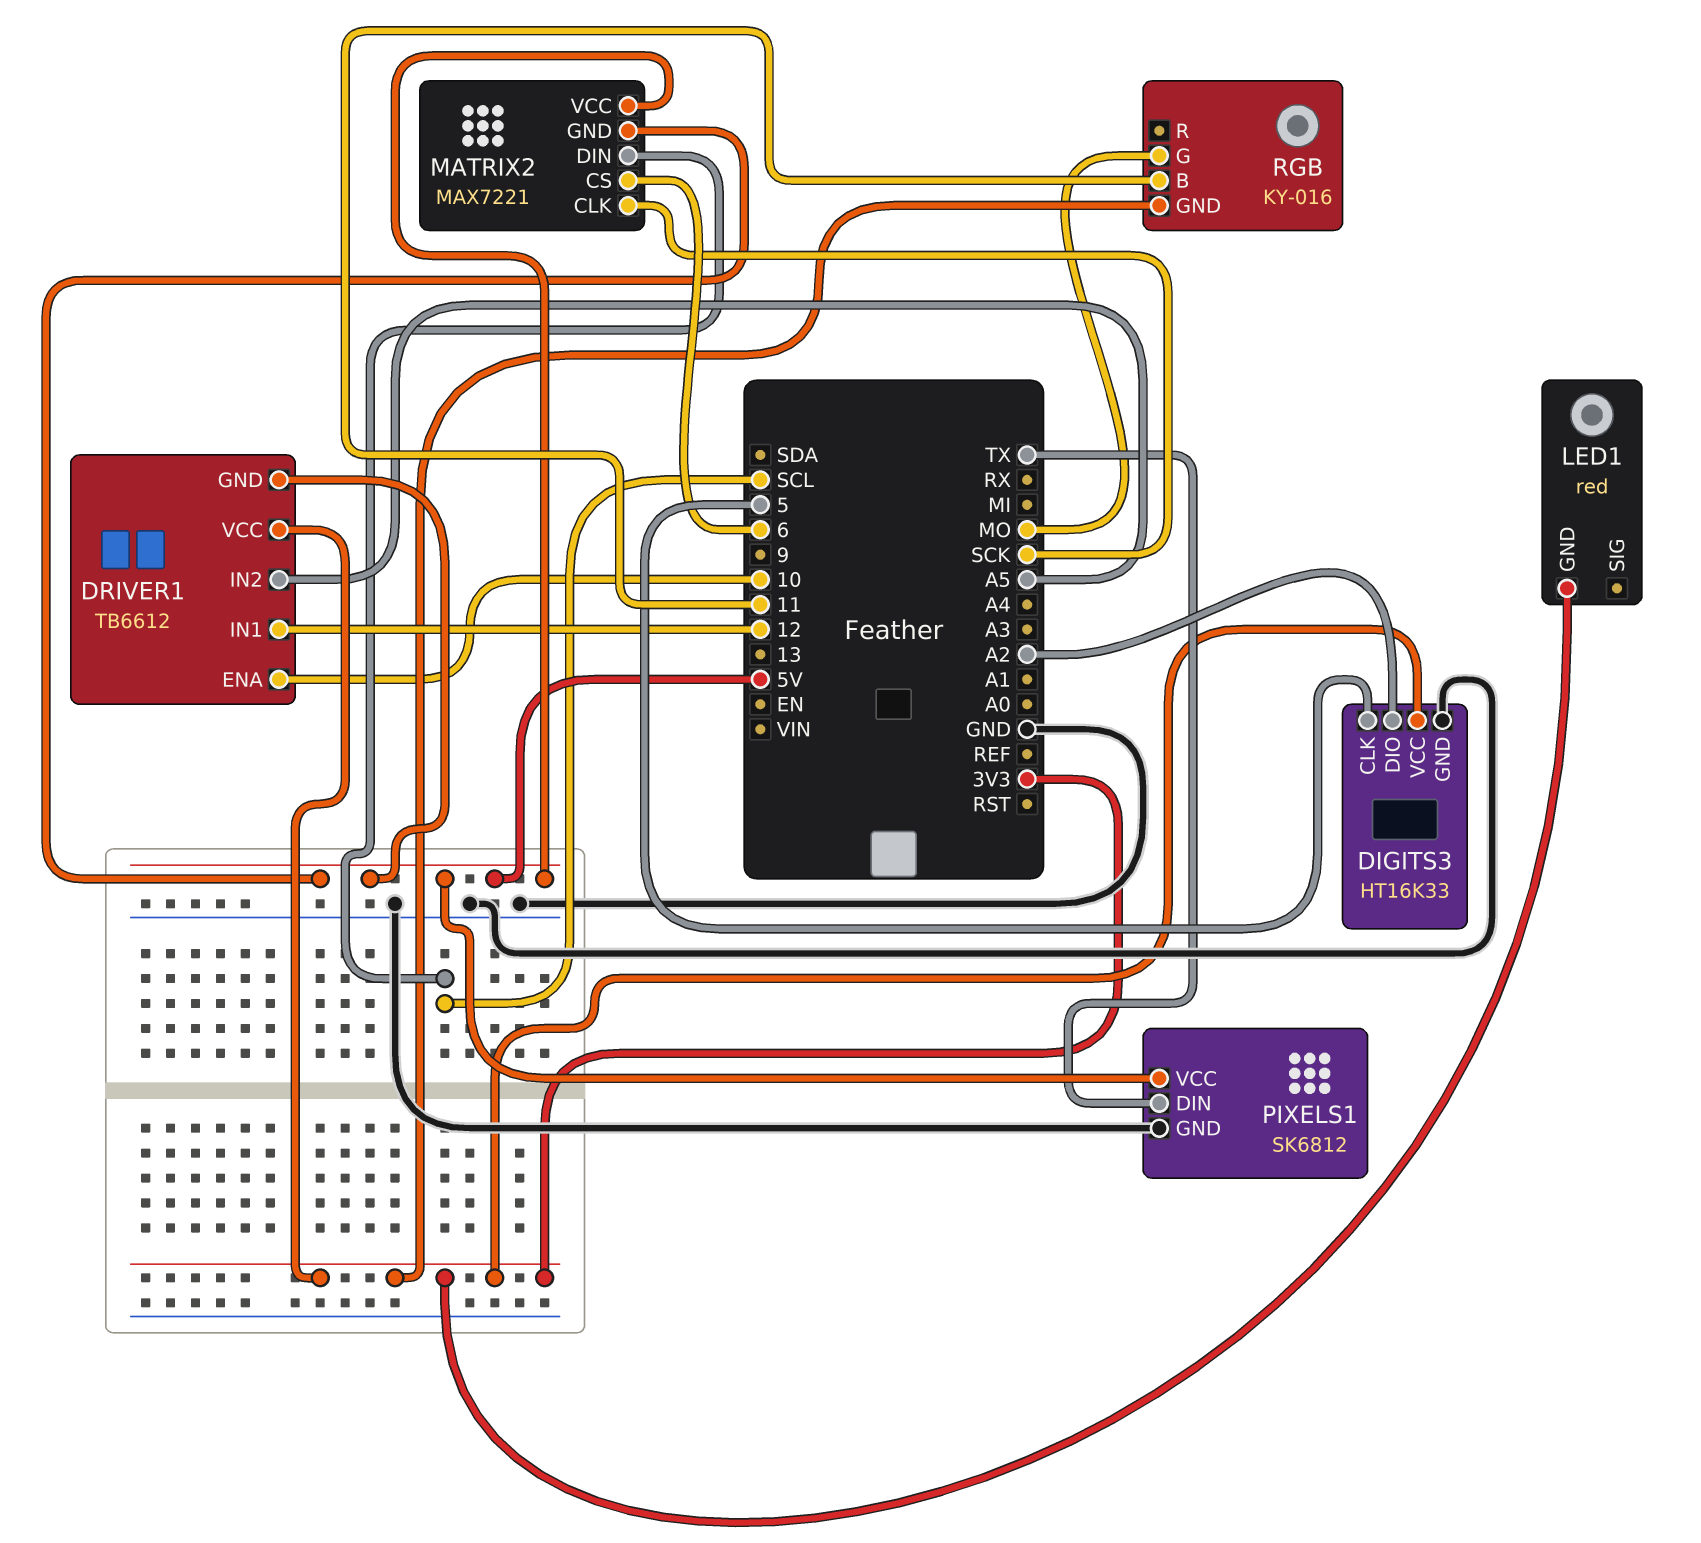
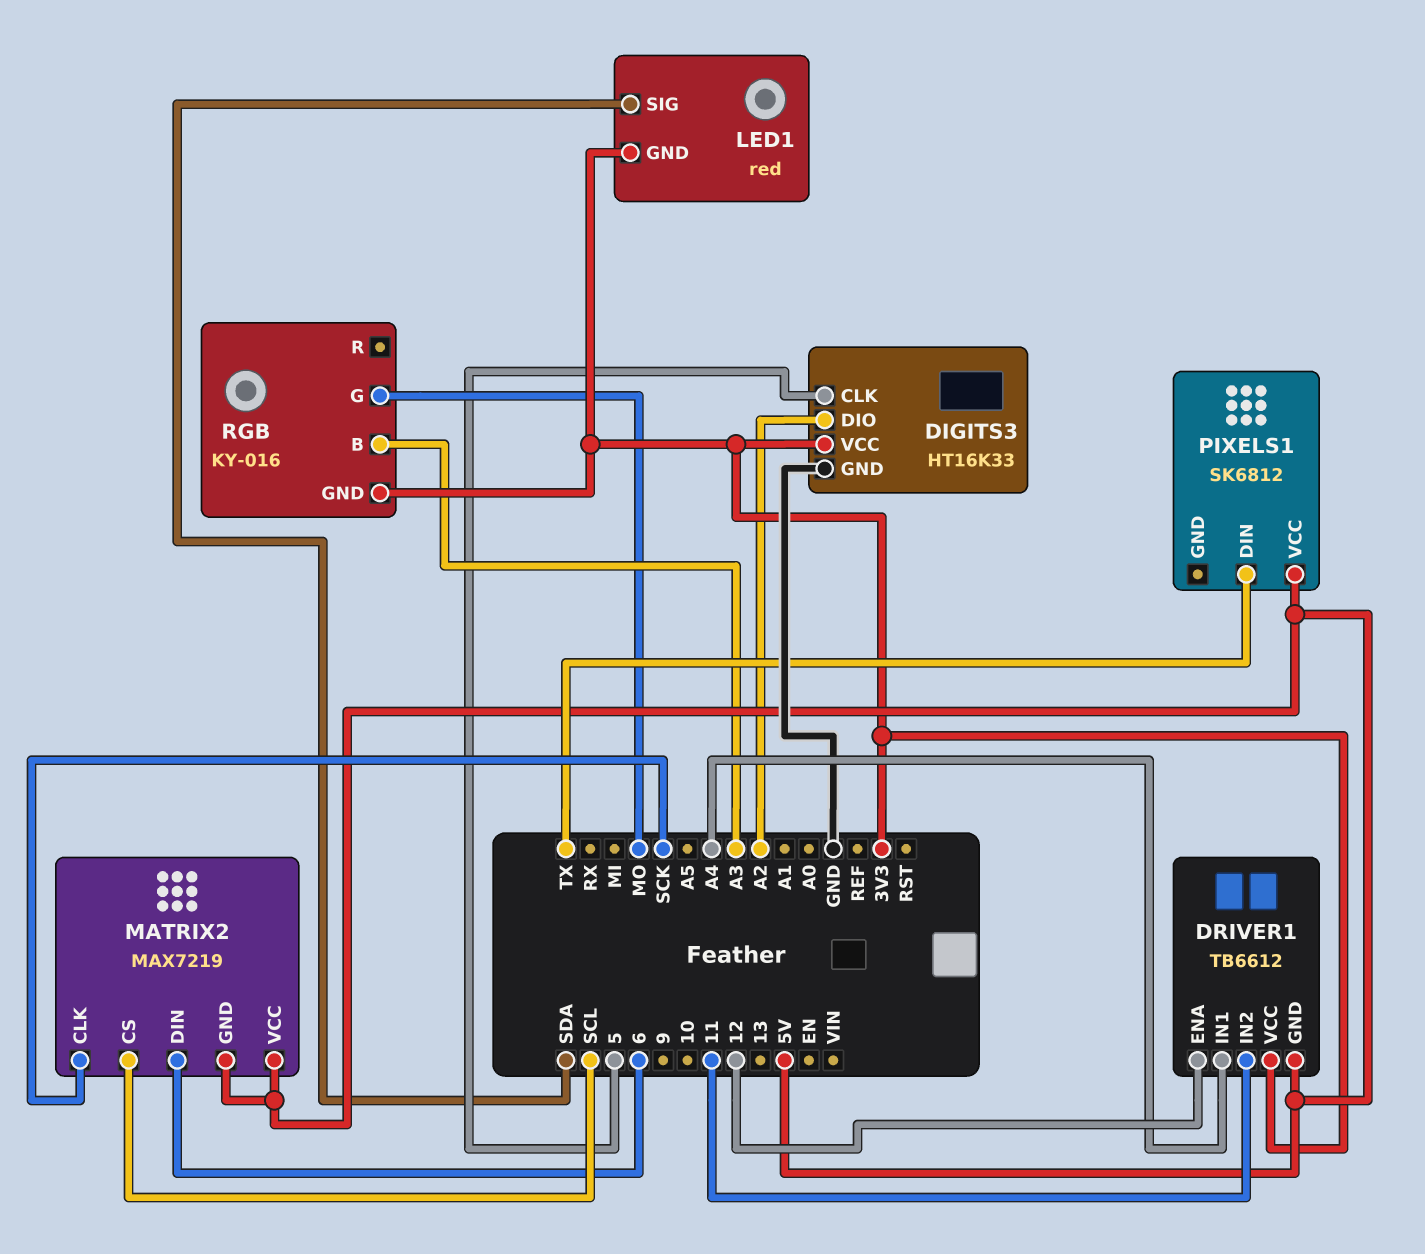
DRIVER1 pin ENA: 10 -> 12
DRIVER1 pin IN1: 12 -> A4
DRIVER1 pin IN2: A5 -> 11
LED1 pin SIG: none -> SDA
MATRIX2: MAX7221 -> MAX7219
MATRIX2 pin CS: 6 -> SCL
MATRIX2 pin DIN: SCL -> 6
PIXELS1 pin GND: GND -> none
RGB pin B: 11 -> A3

